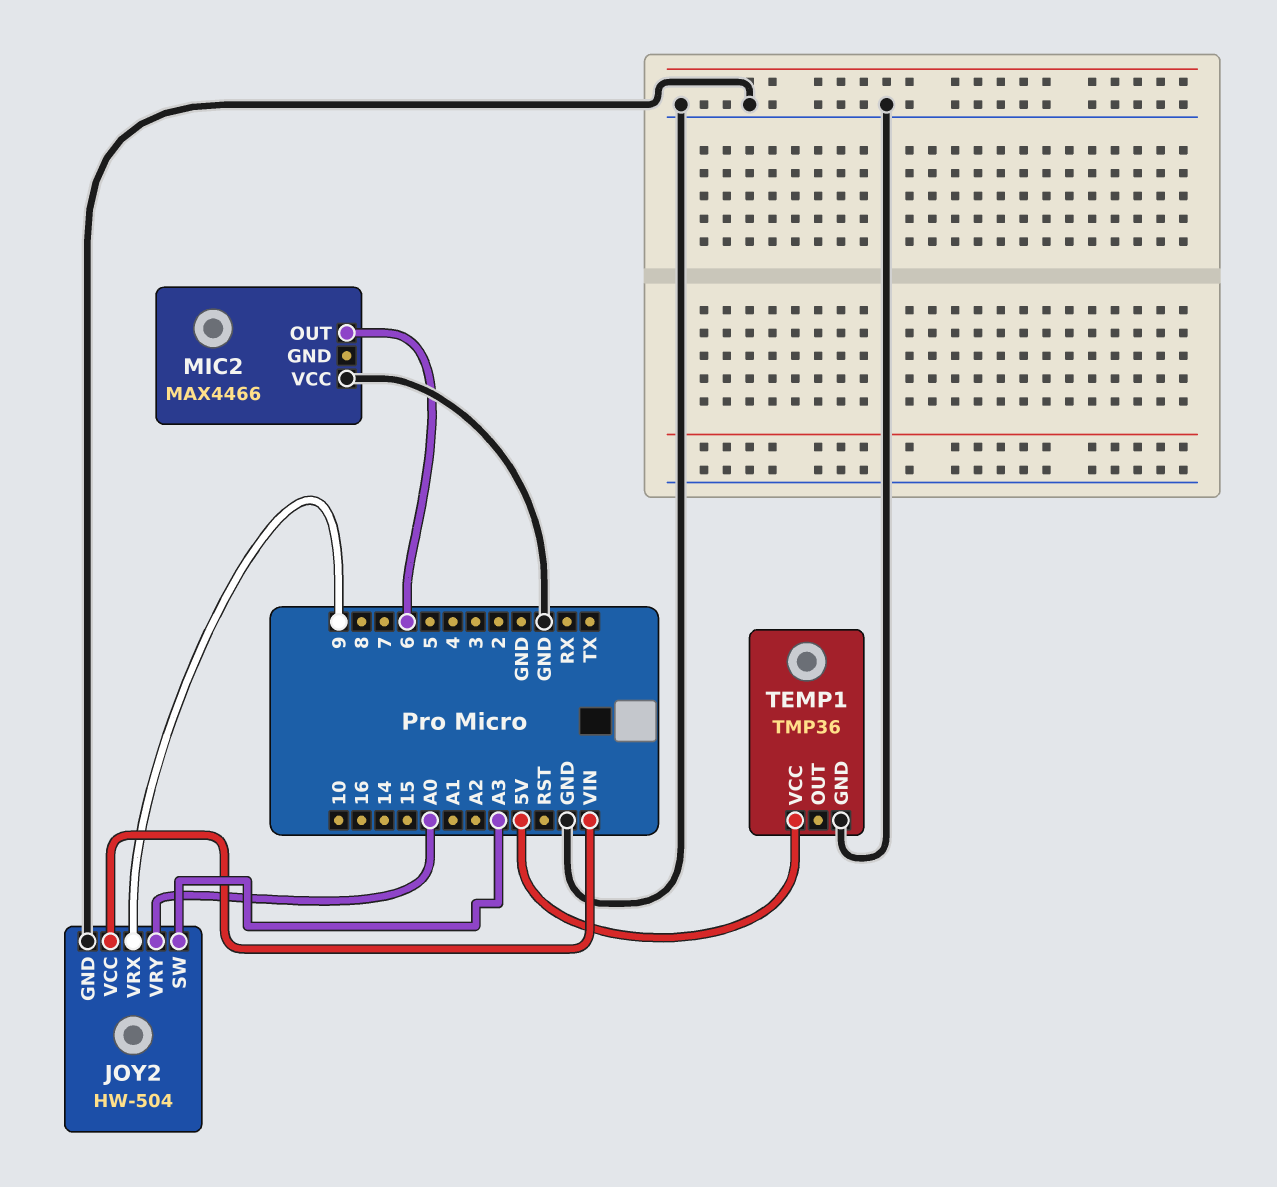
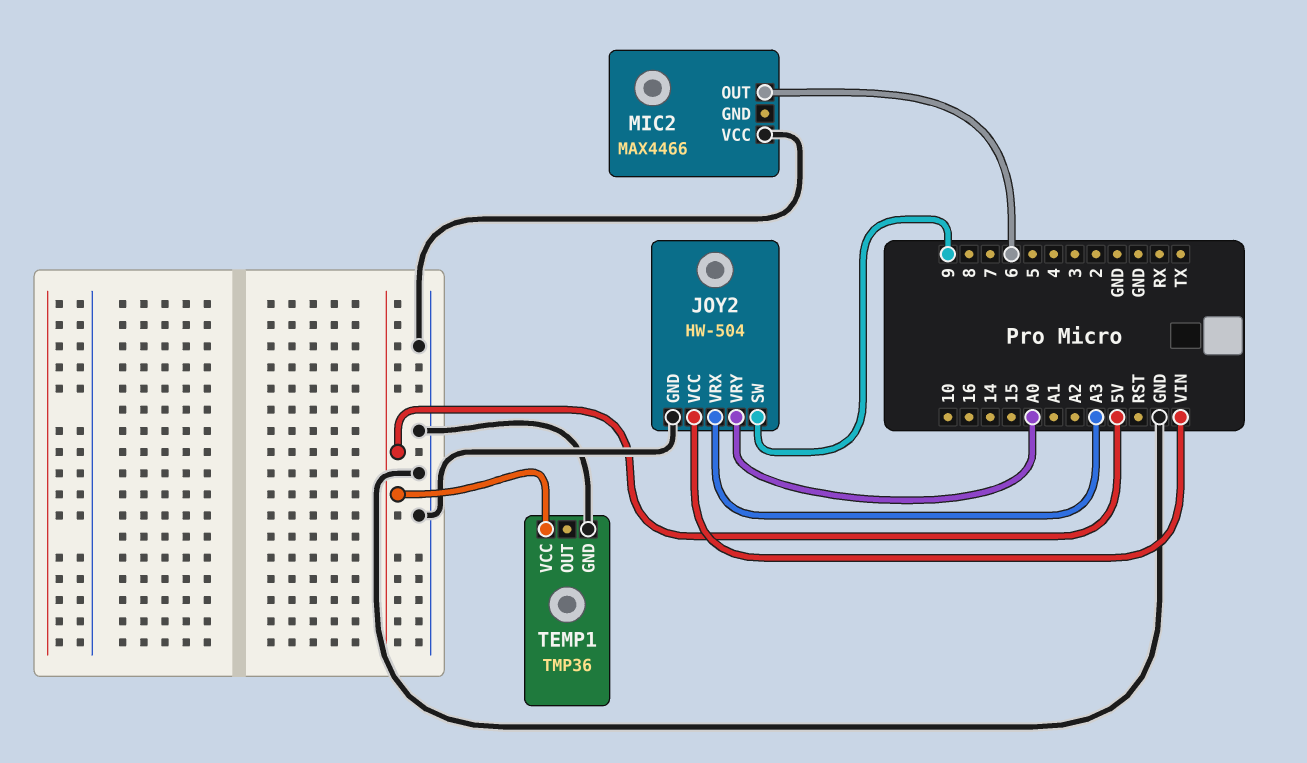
JOY2 pin SW: A3 -> 9
JOY2 pin VRX: 9 -> A3

